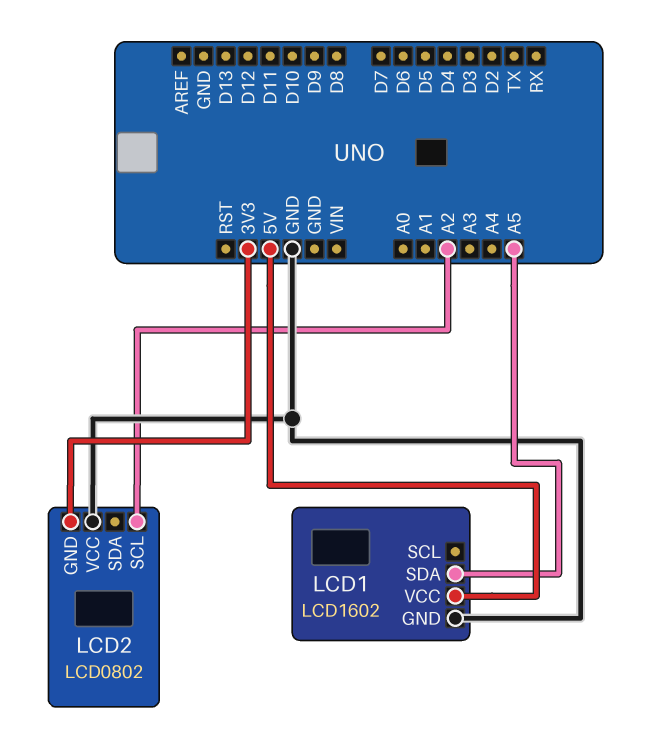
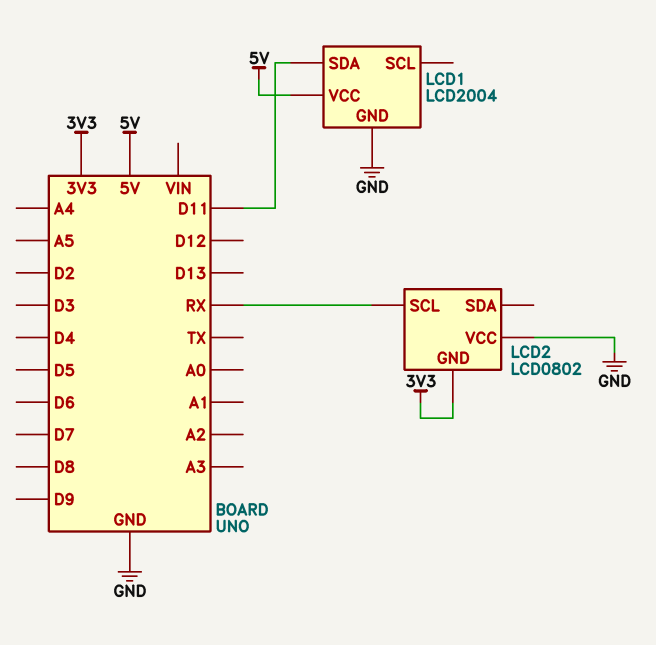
LCD1: LCD1602 -> LCD2004
LCD1 pin SDA: A5 -> D11
LCD2 pin SCL: A2 -> RX

